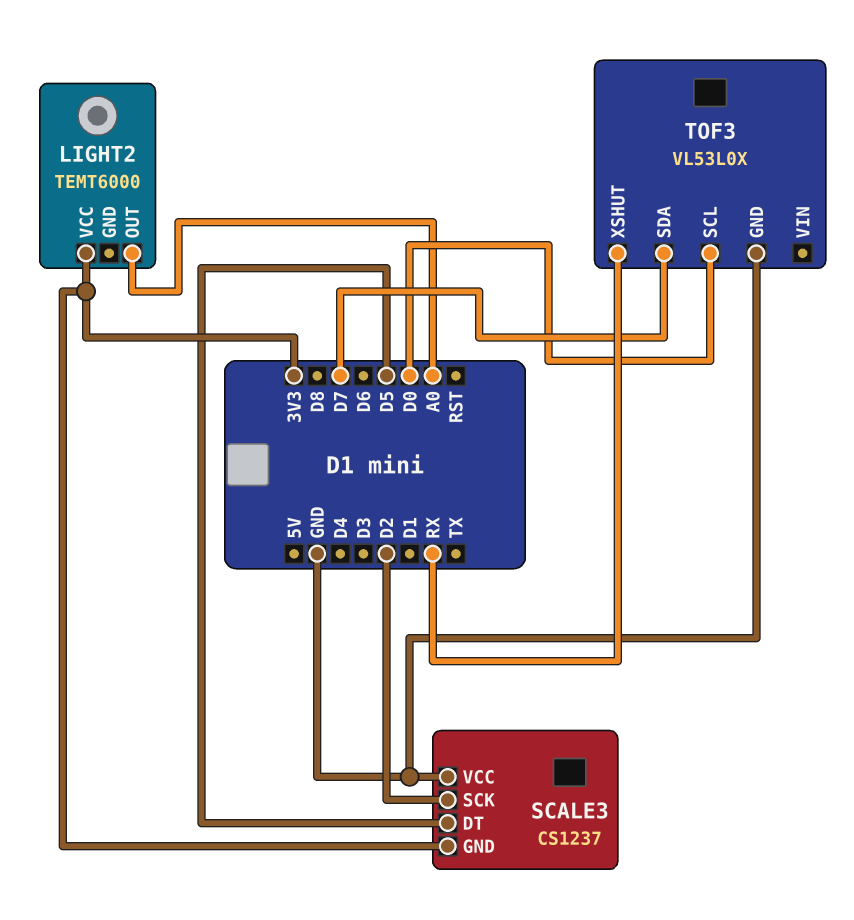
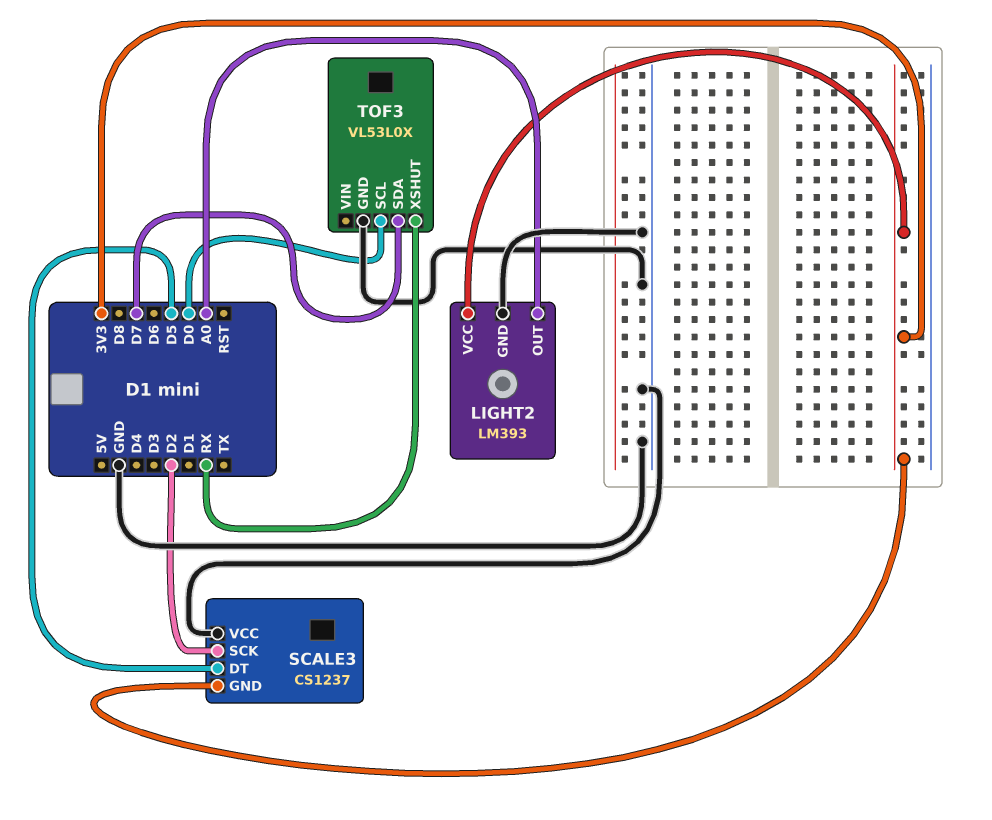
LIGHT2: TEMT6000 -> LM393
LIGHT2 pin GND: none -> GND

